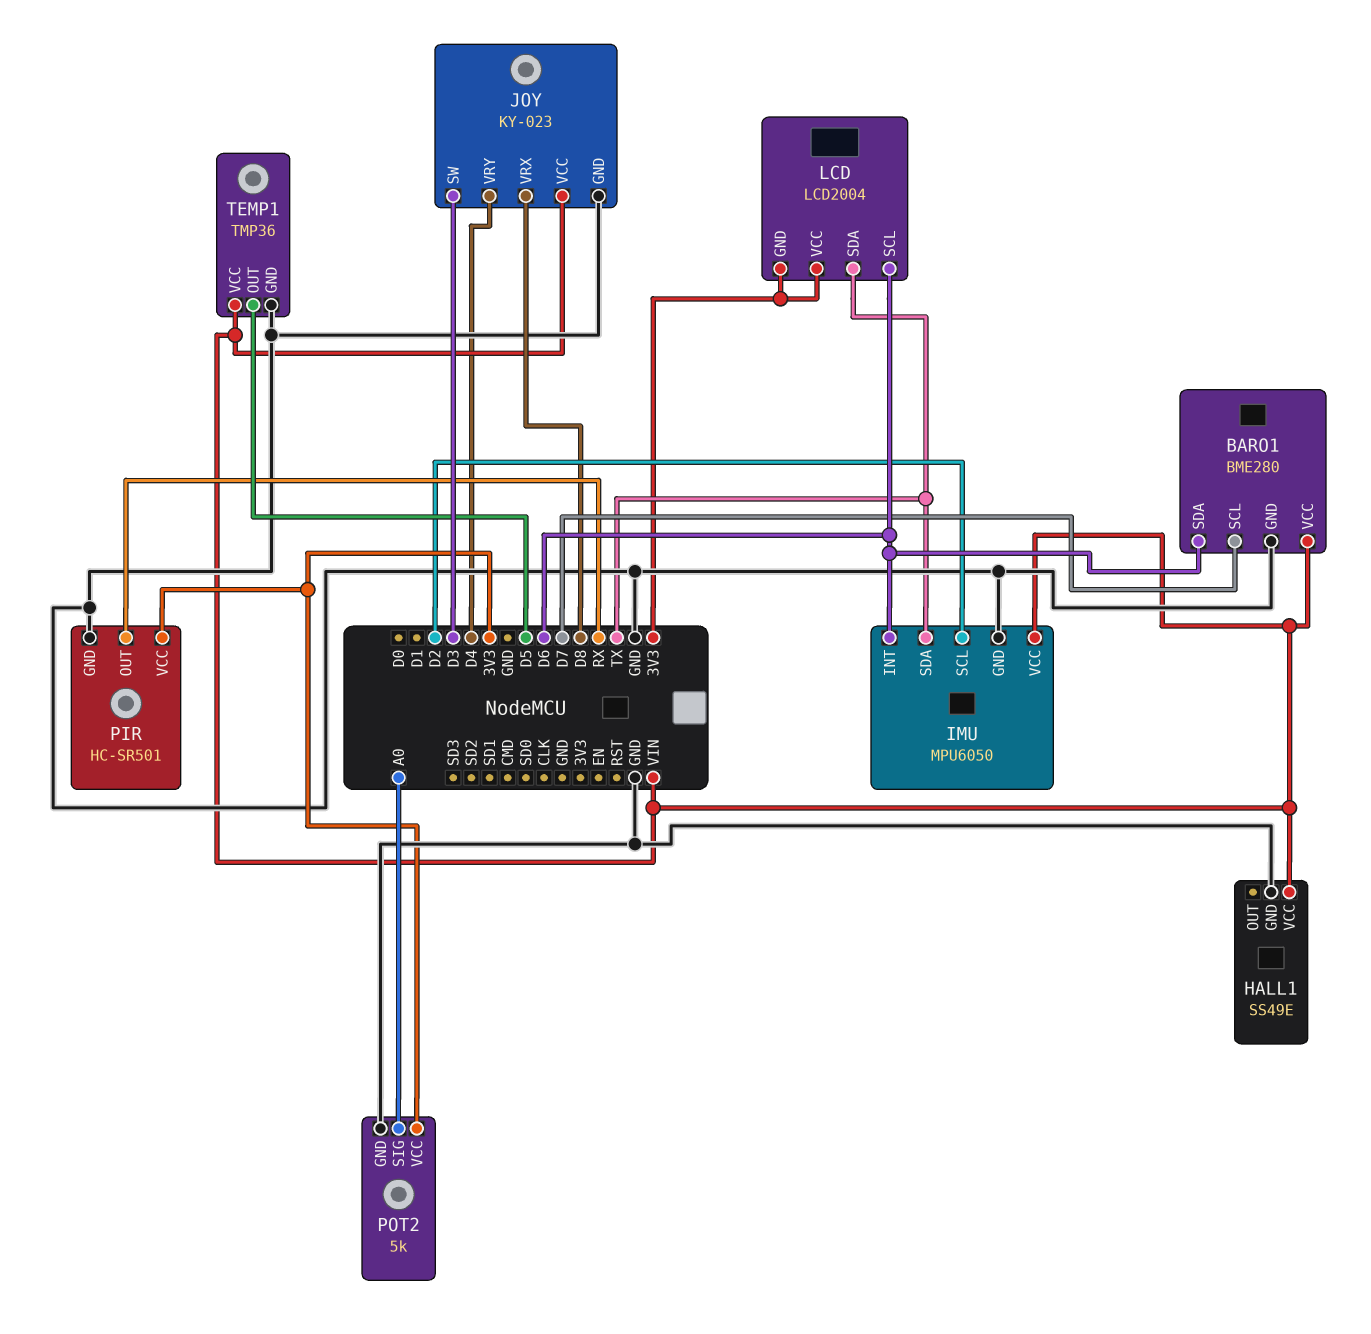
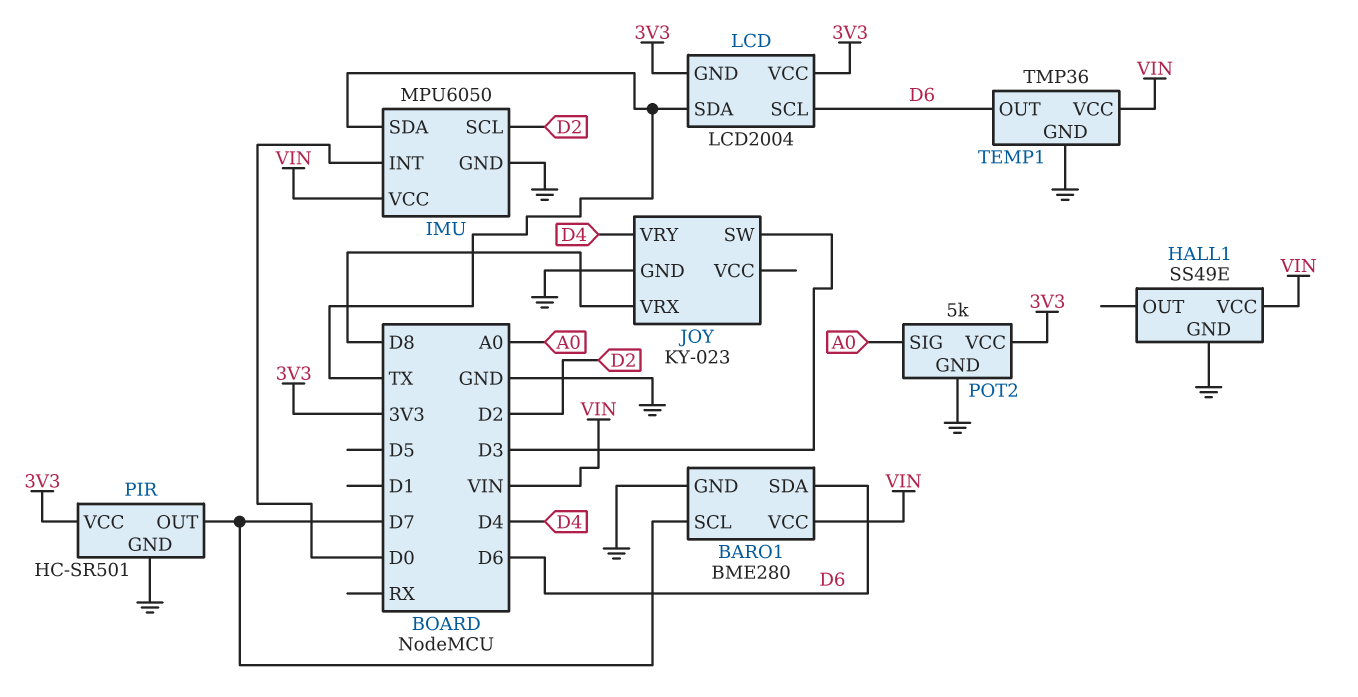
IMU pin INT: D6 -> D0
JOY pin VCC: VIN -> none
PIR pin OUT: RX -> D7
TEMP1 pin OUT: D5 -> D6

